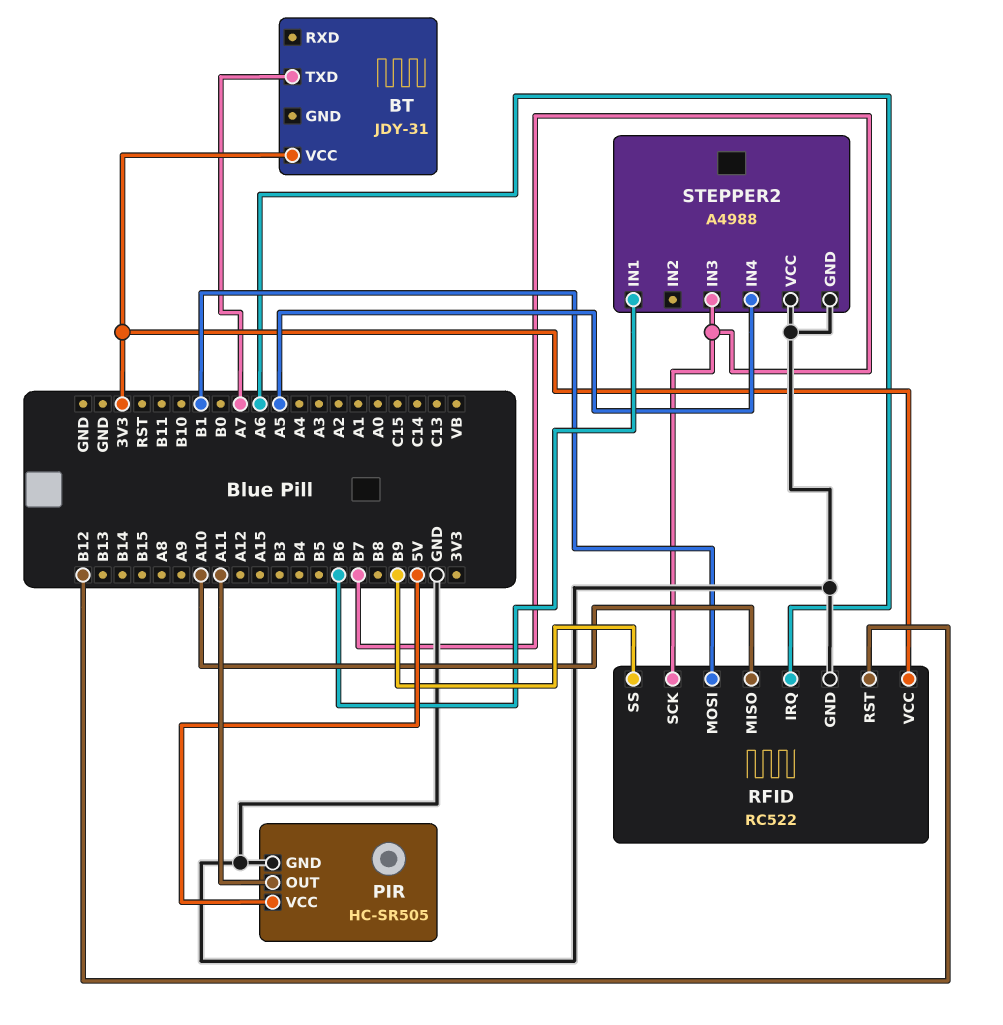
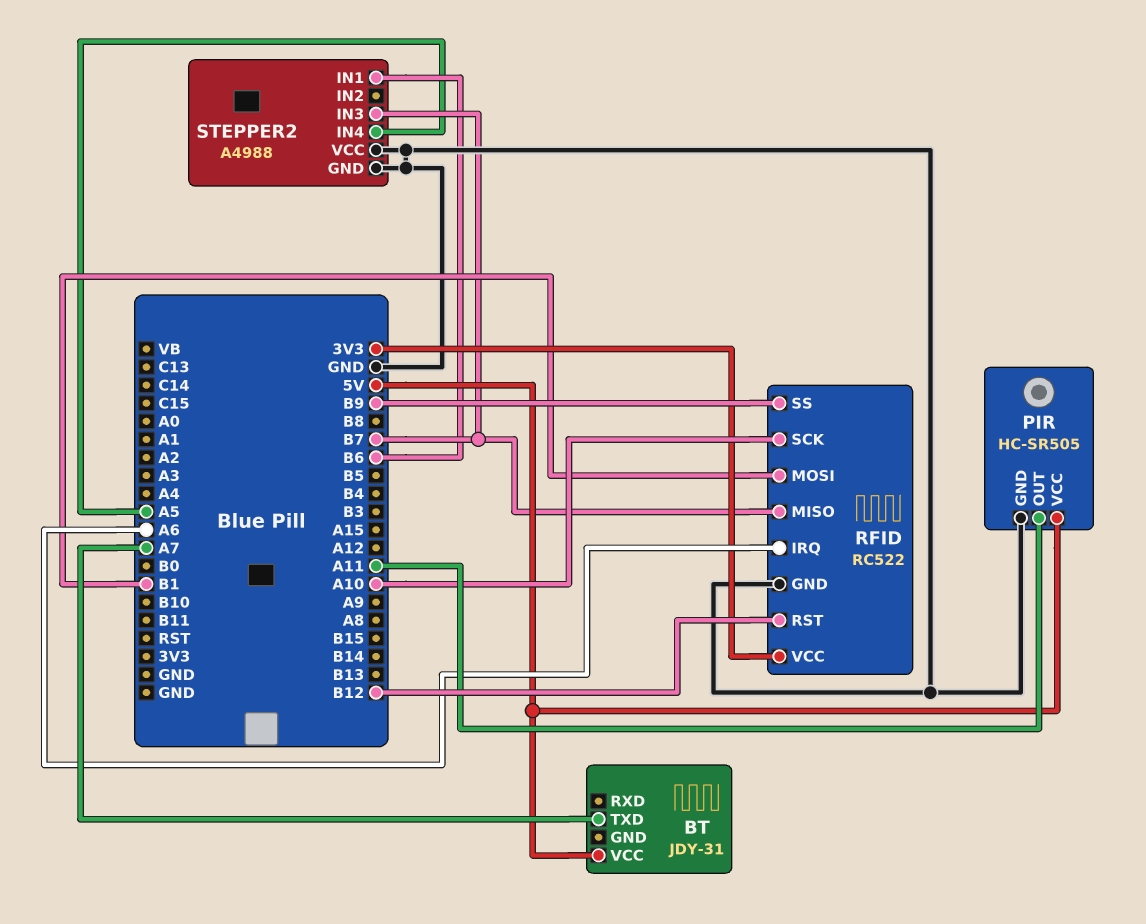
BT pin VCC: 3V3 -> 5V
RFID pin MISO: A10 -> B7
RFID pin SCK: B7 -> A10

